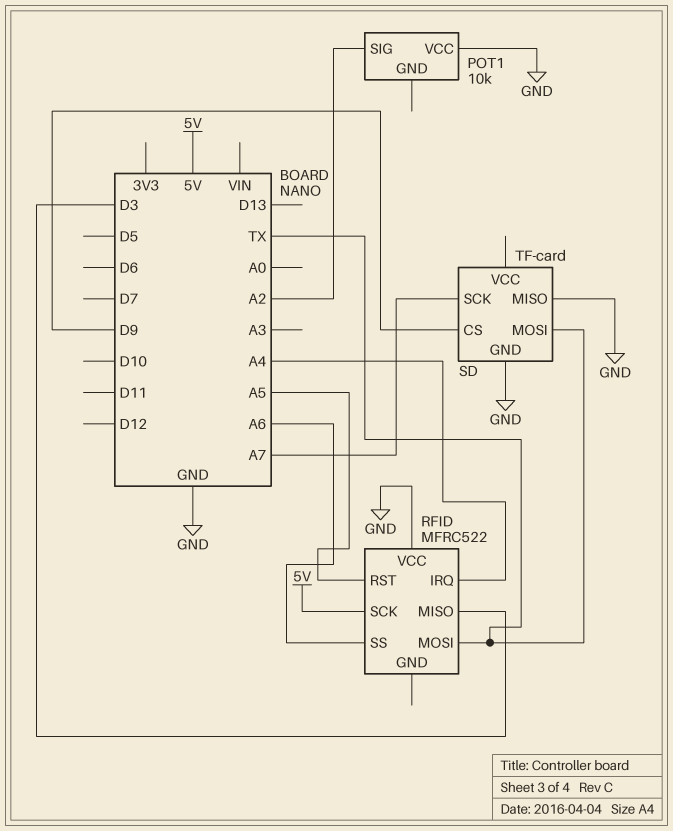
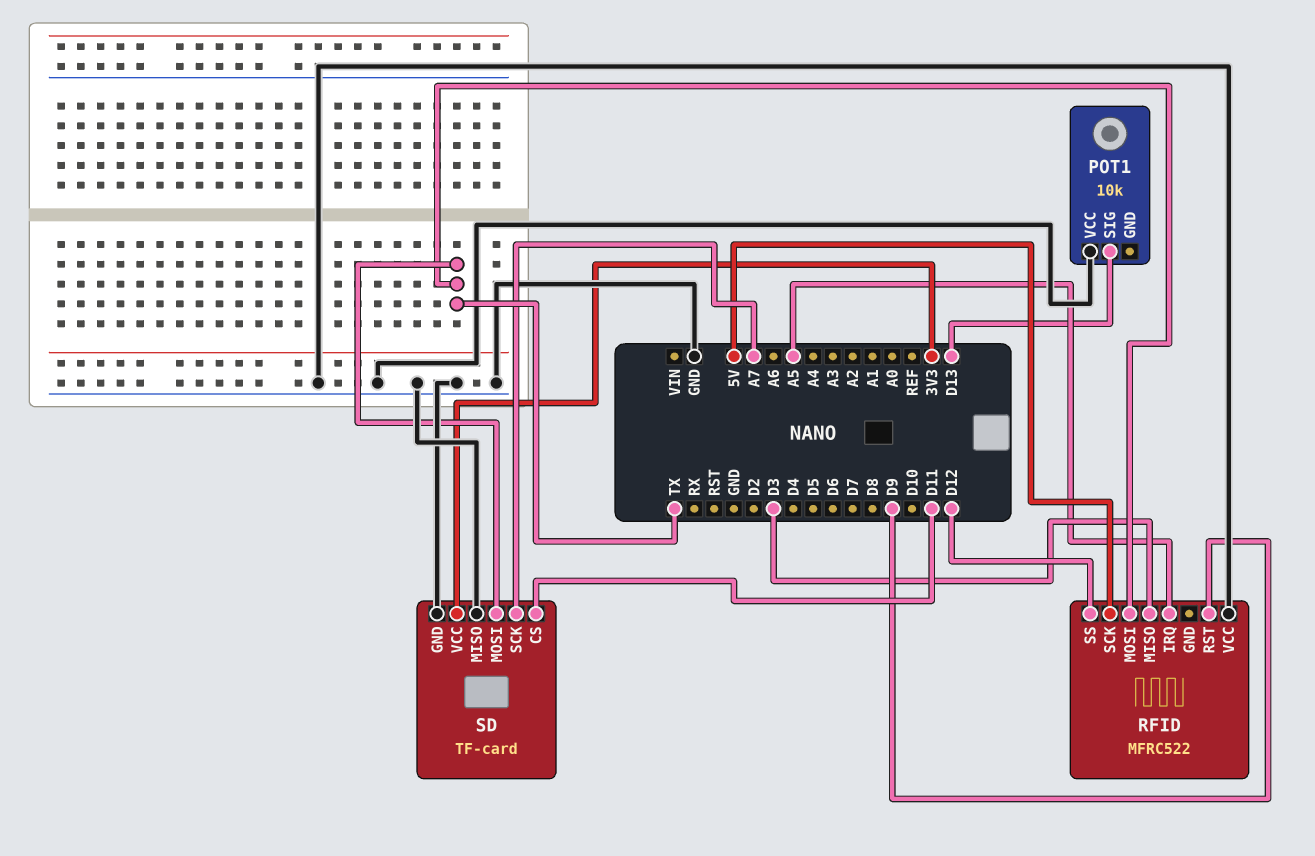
POT1 pin SIG: A2 -> D13
RFID pin IRQ: A4 -> A5
RFID pin RST: A5 -> D9
RFID pin SS: A6 -> D12
SD pin CS: D9 -> D11
SD pin VCC: none -> 3V3

